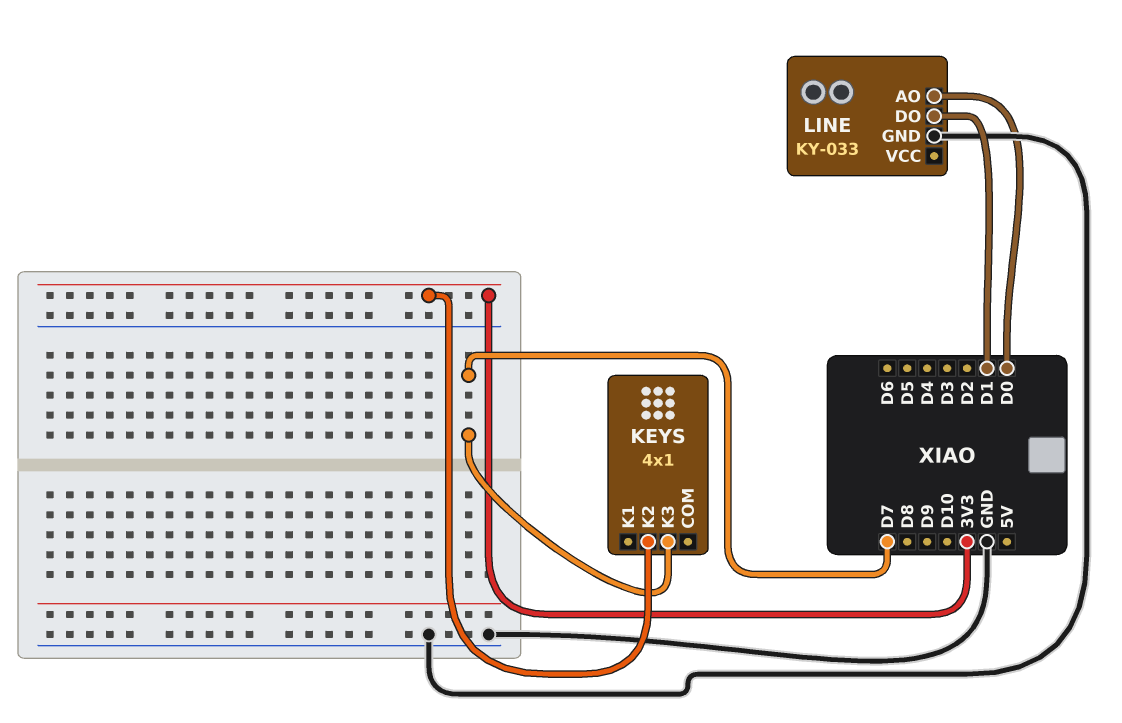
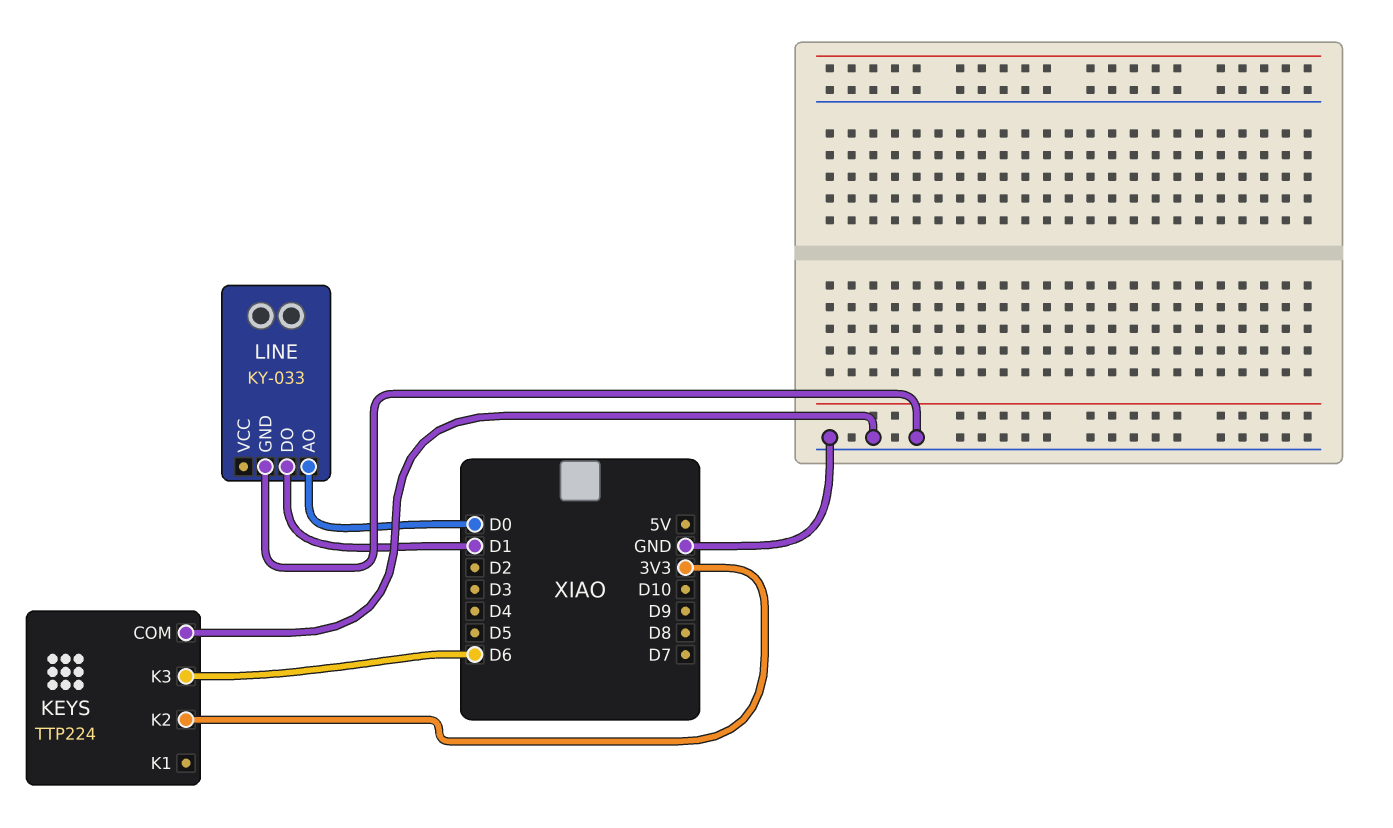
KEYS: 4x1 -> TTP224
KEYS pin COM: none -> GND
KEYS pin K3: D7 -> D6

